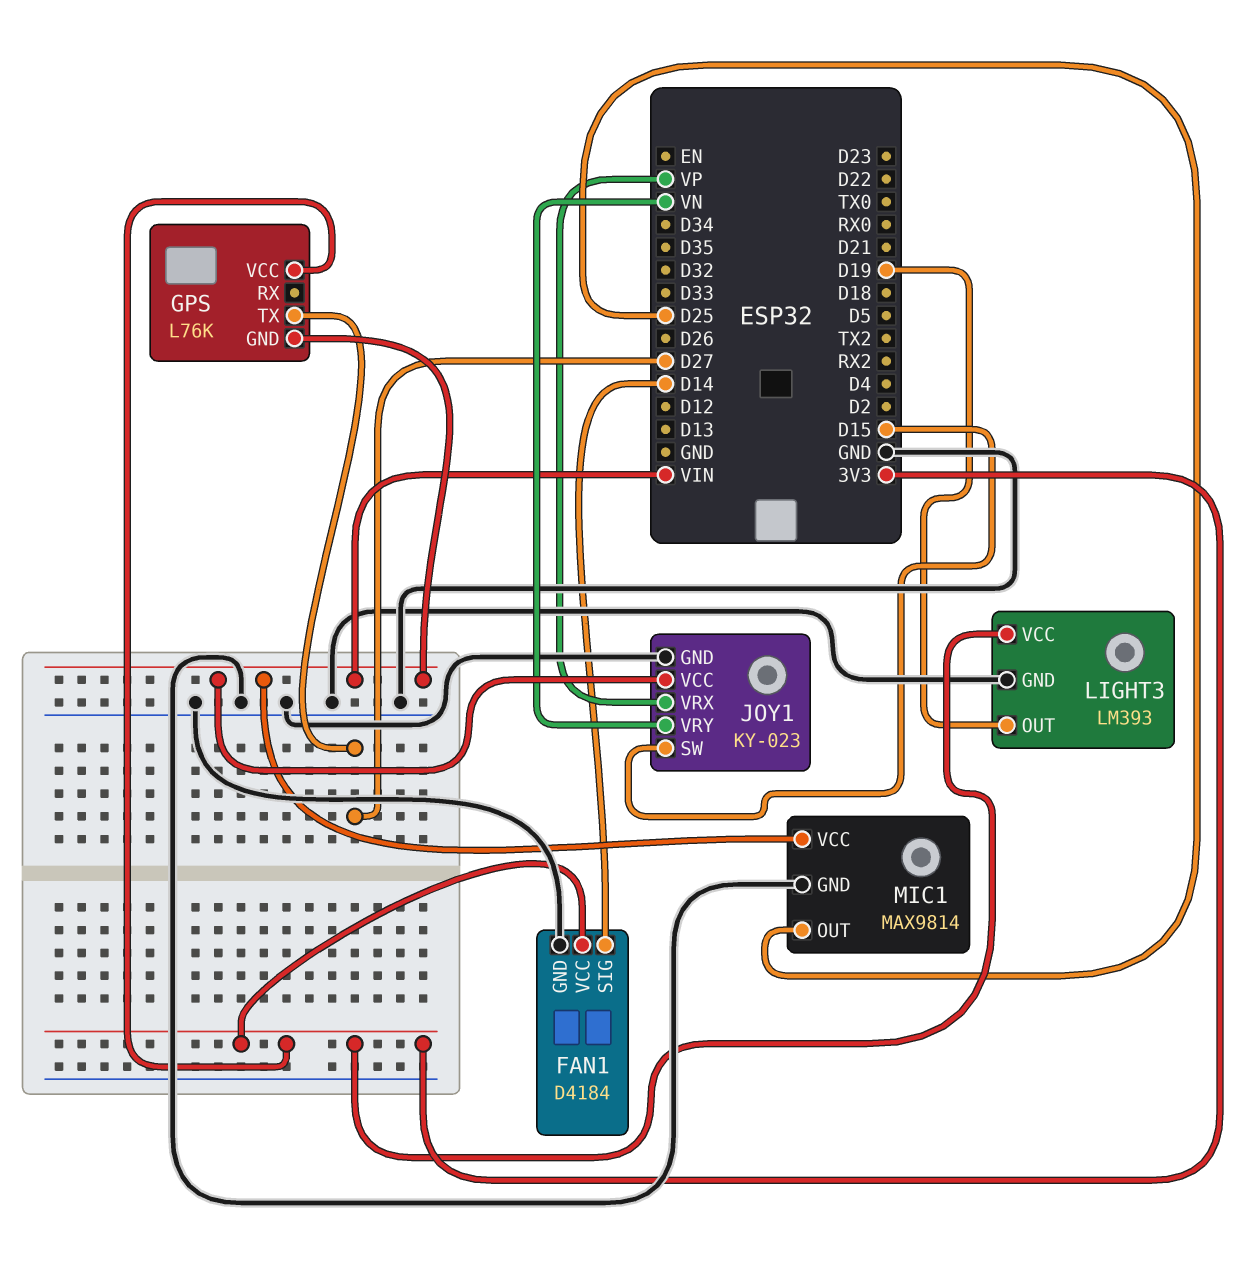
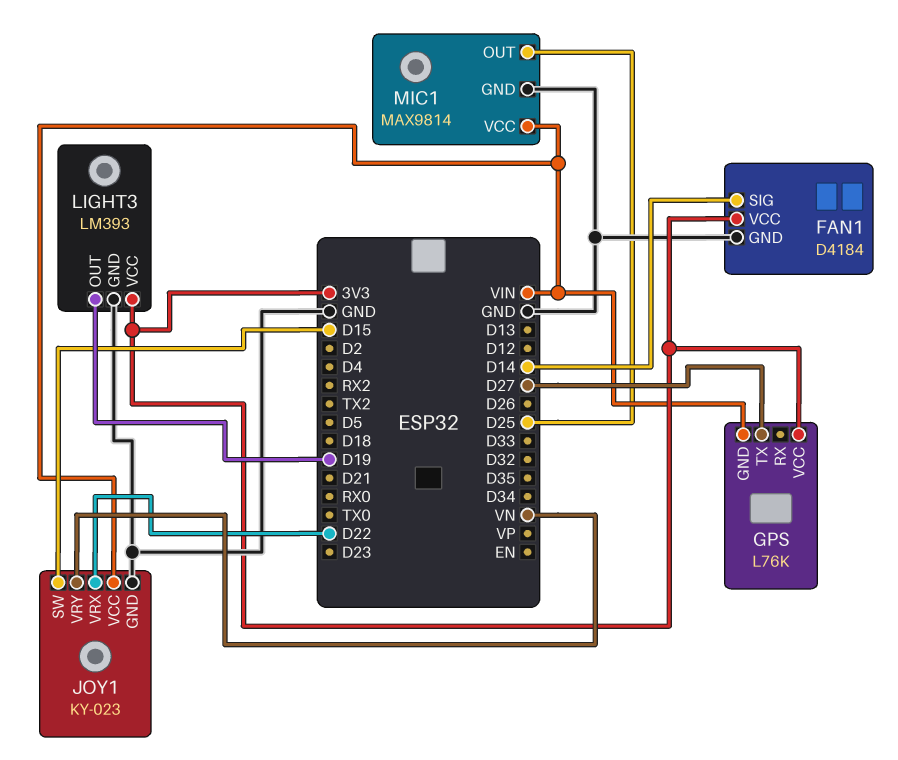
JOY1 pin VRX: VP -> D22

